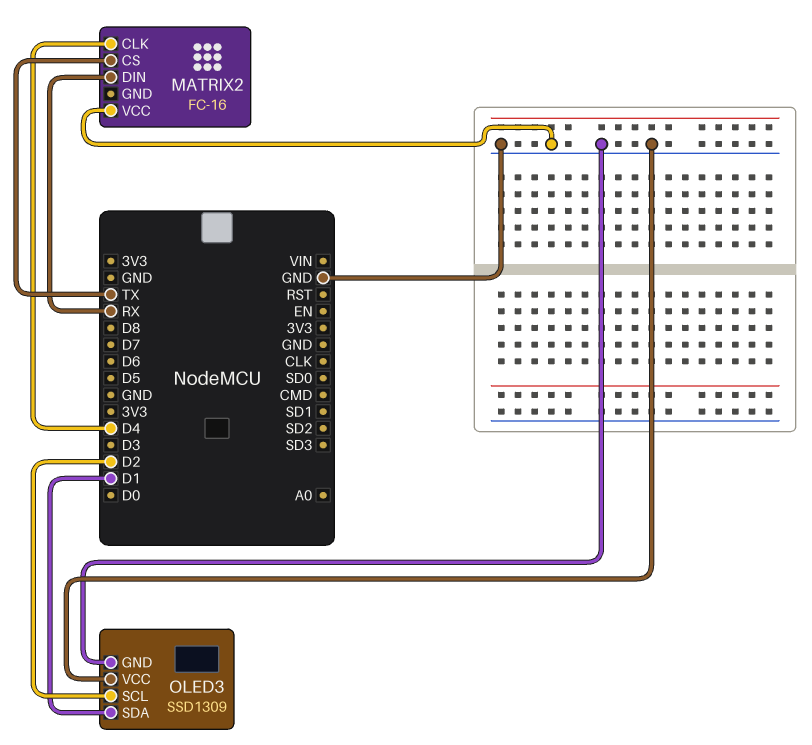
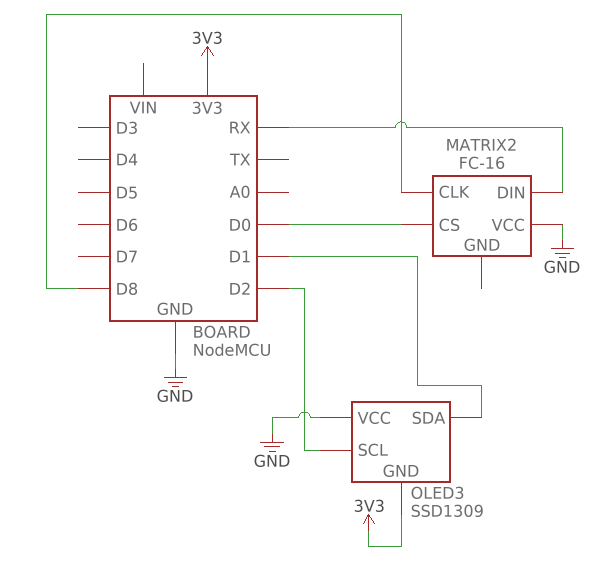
MATRIX2 pin CLK: D4 -> D8
MATRIX2 pin CS: TX -> D0
OLED3 pin GND: GND -> 3V3

